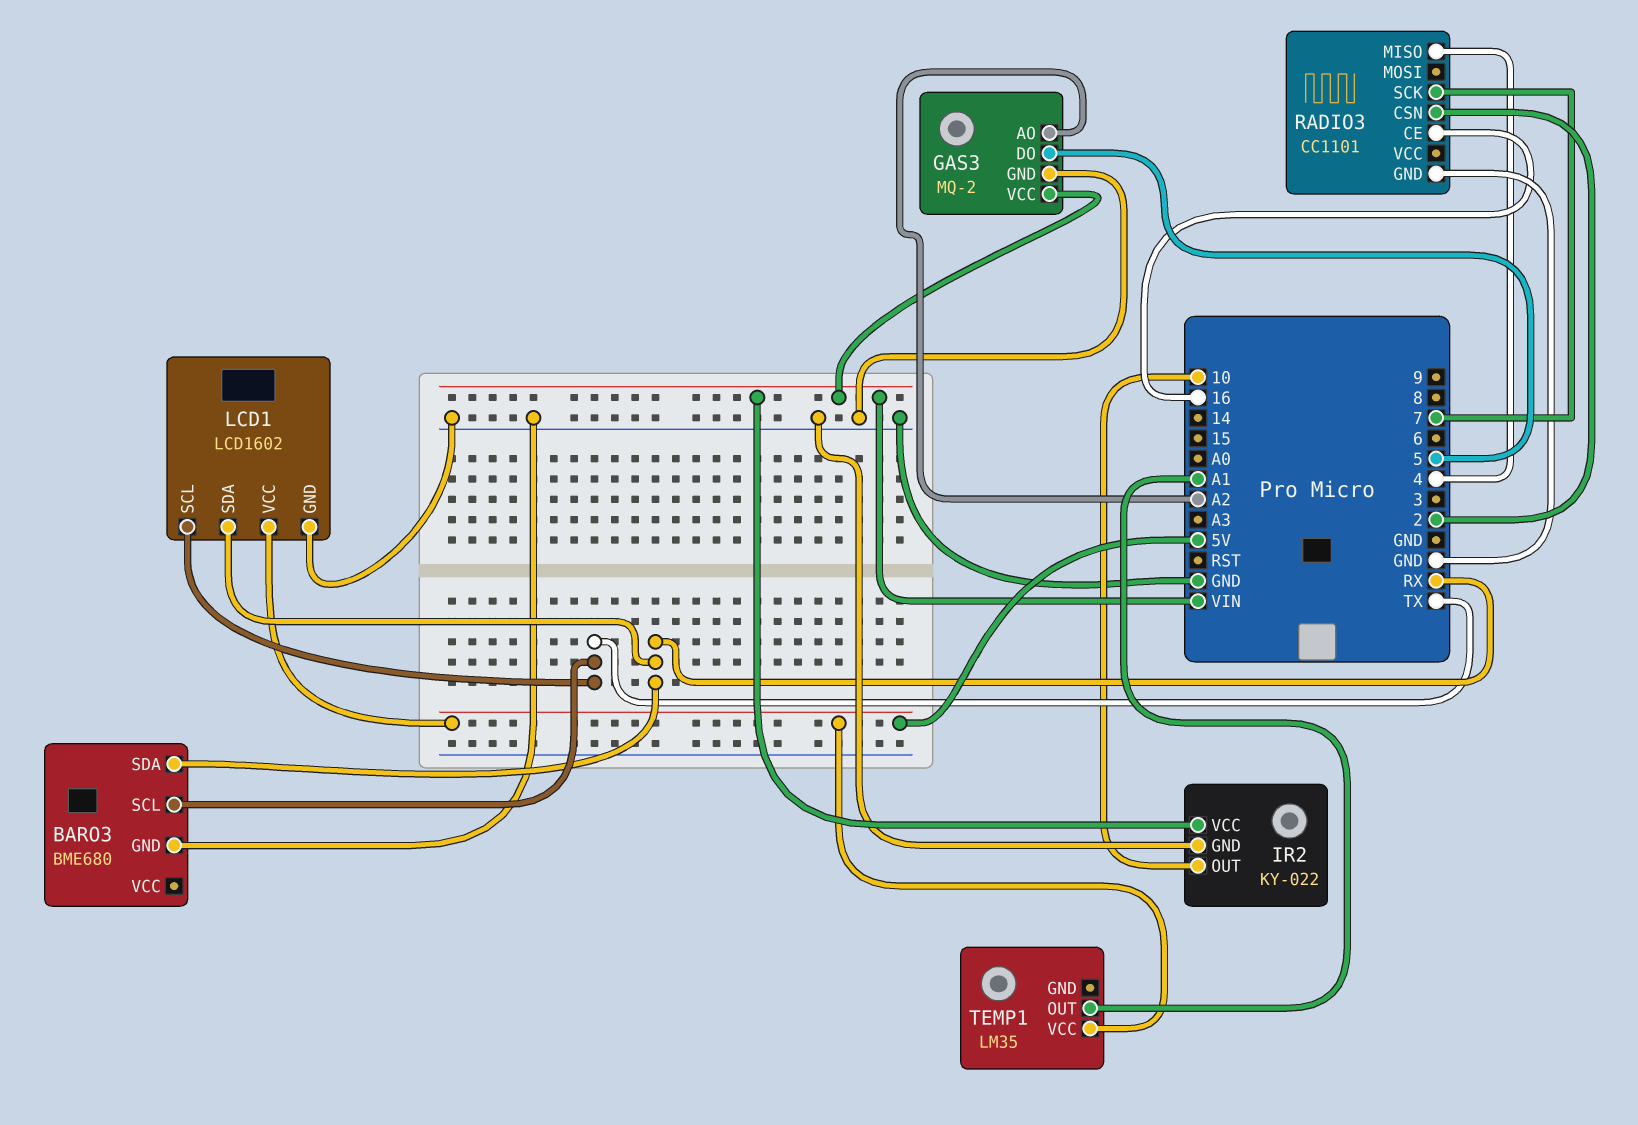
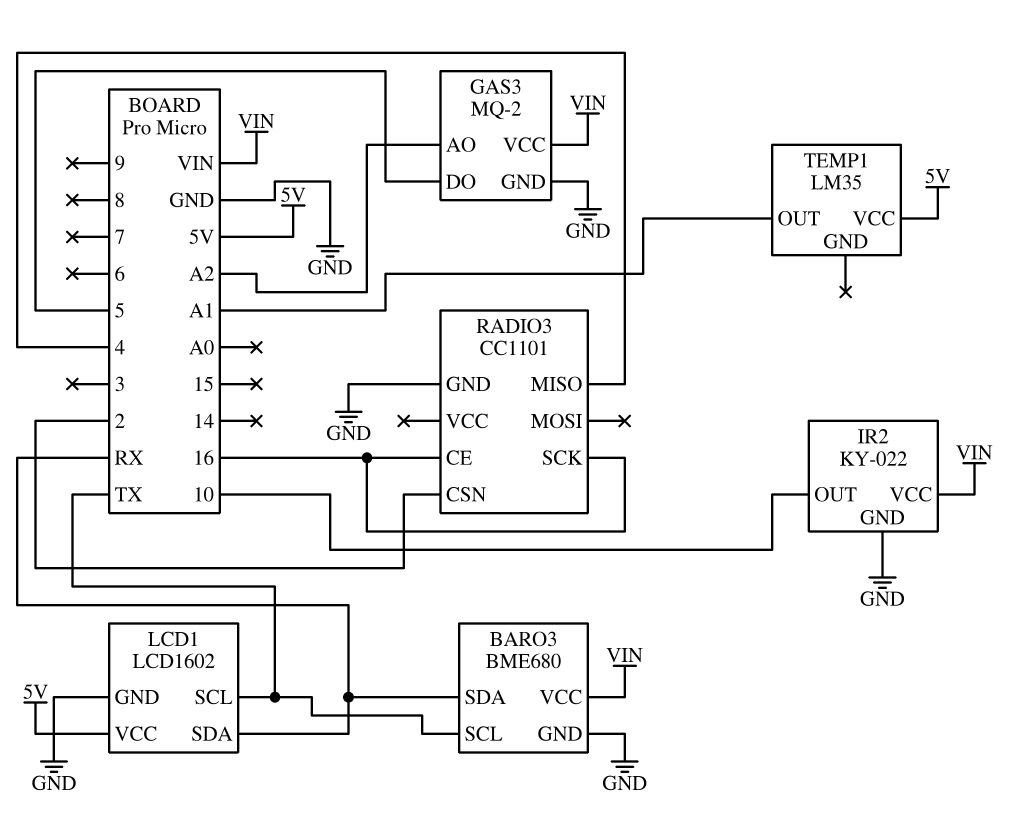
BARO3 pin VCC: none -> VIN
RADIO3 pin SCK: 7 -> 16

